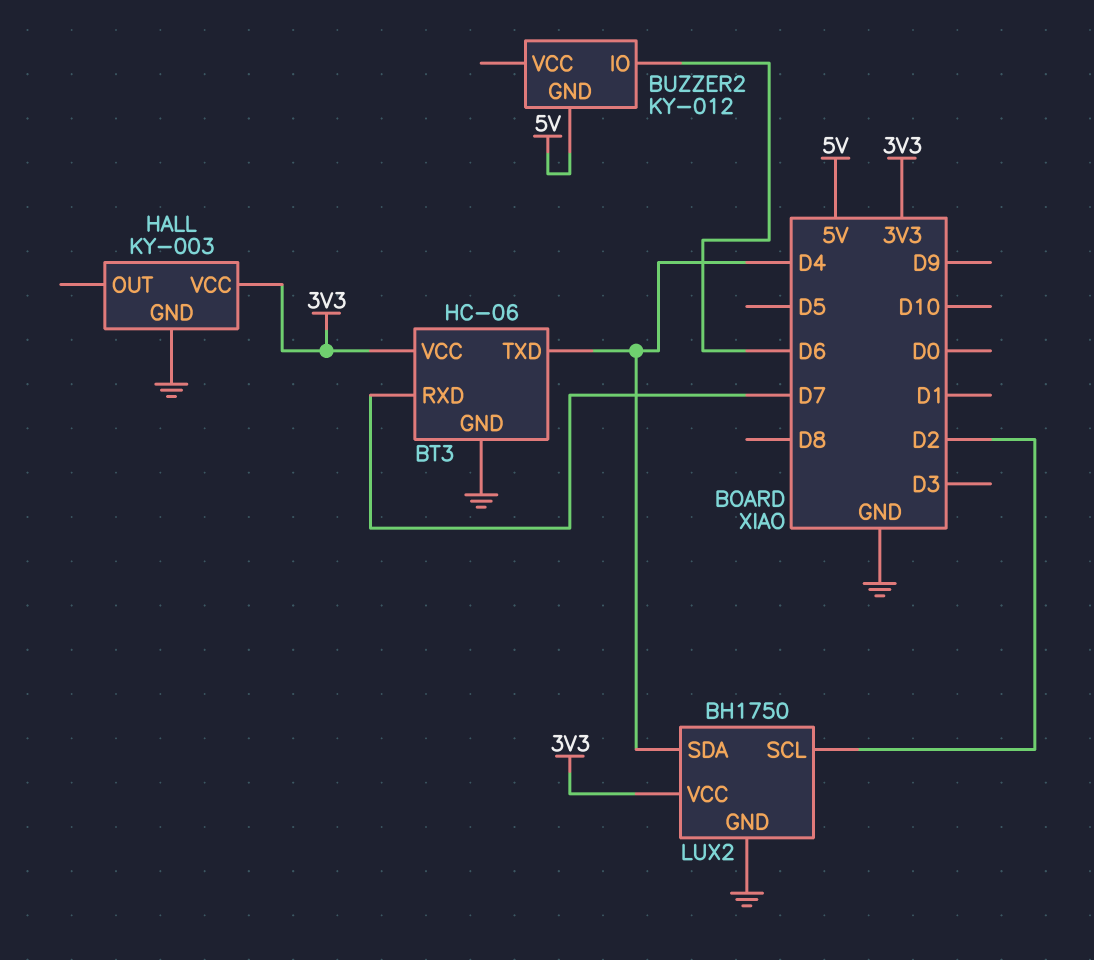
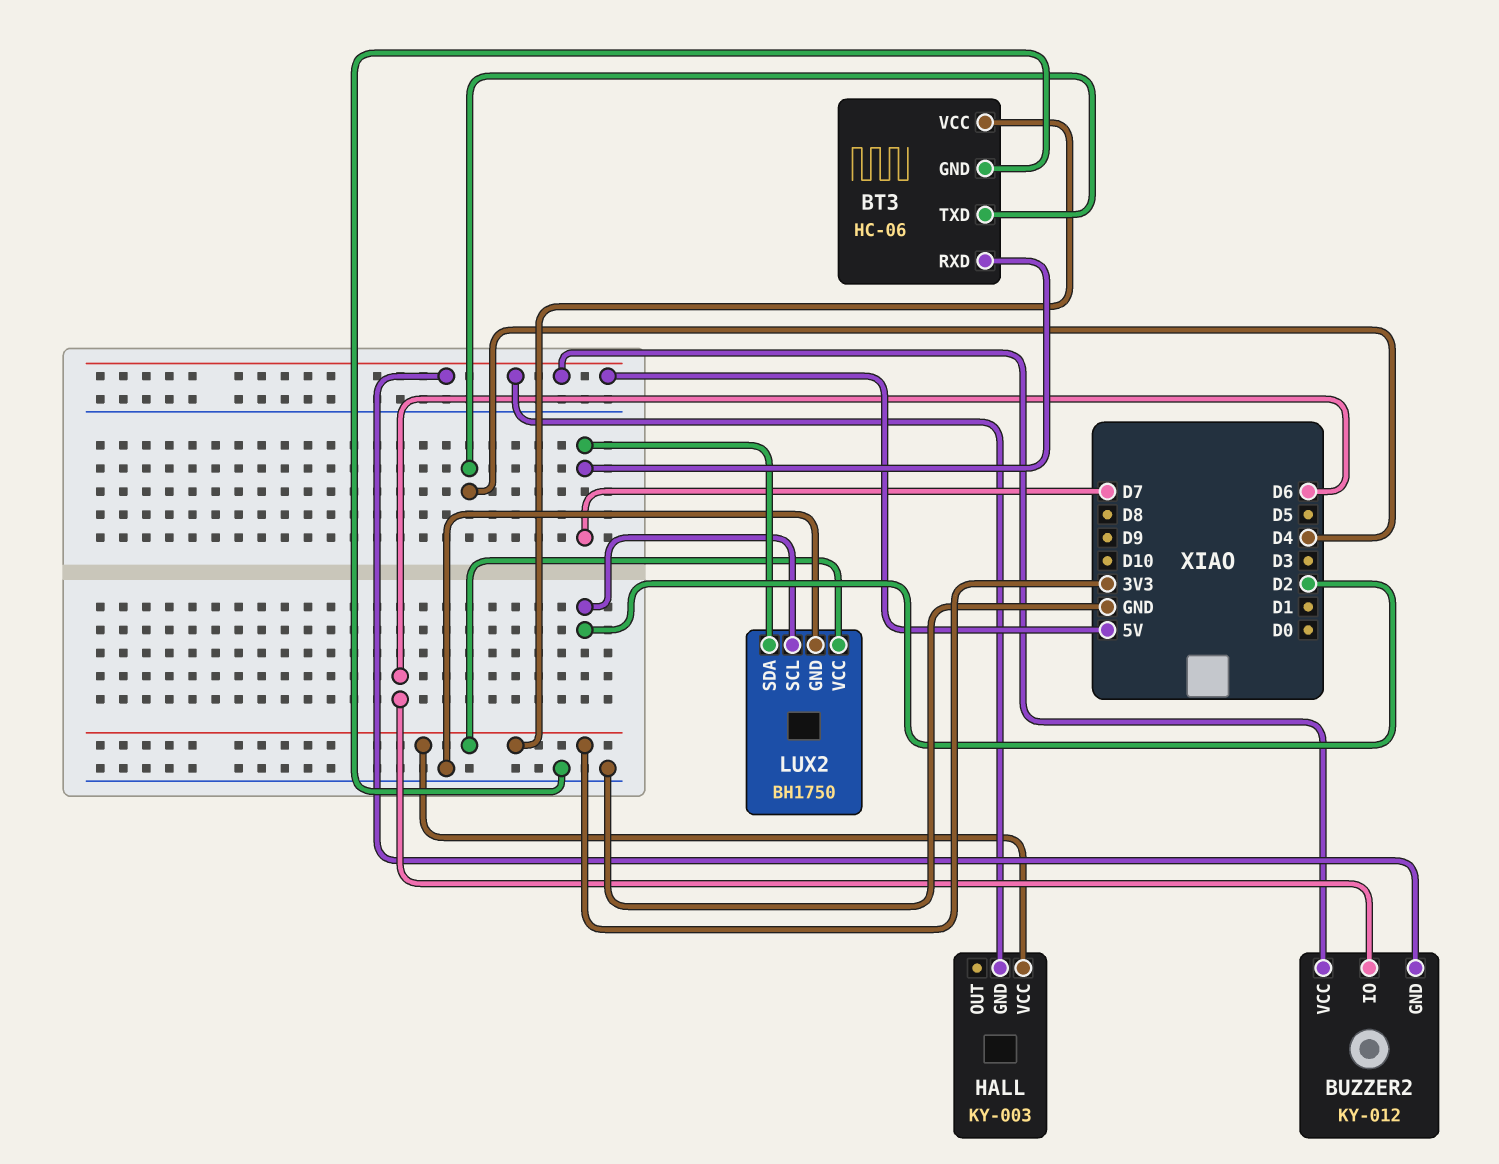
BUZZER2 pin VCC: none -> 5V
HALL pin GND: GND -> 5V
LUX2 pin SDA: D4 -> D7

